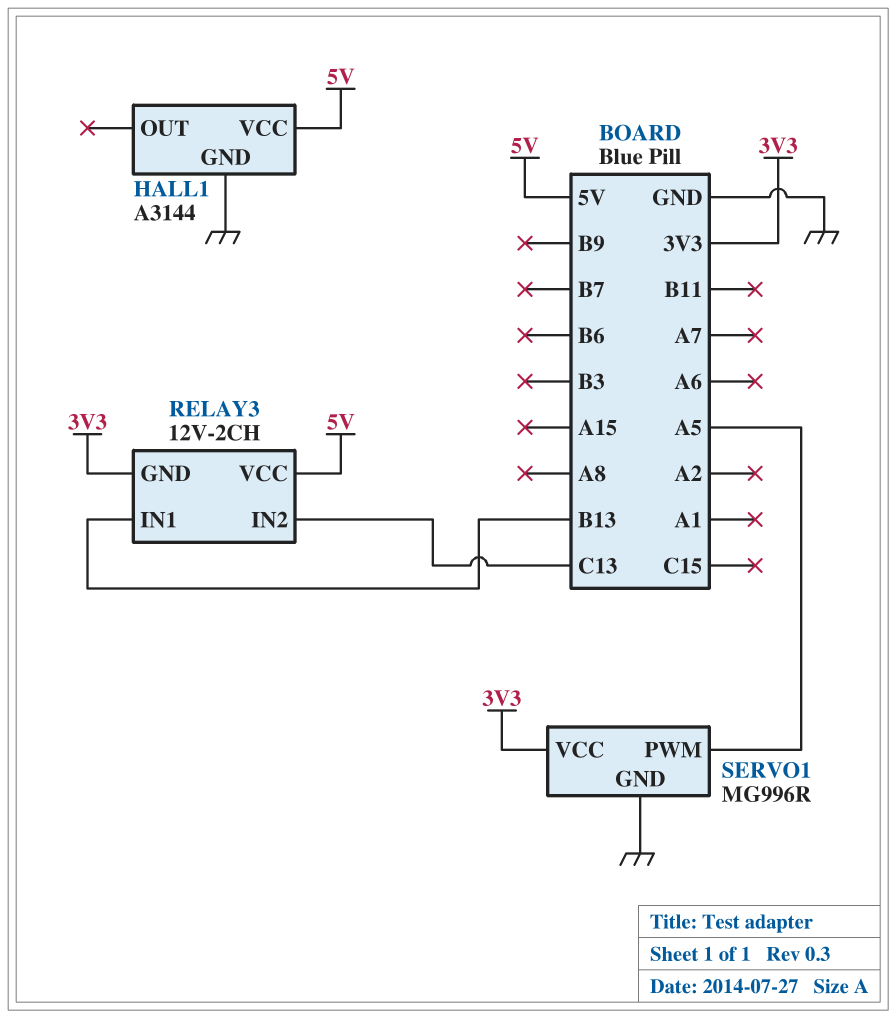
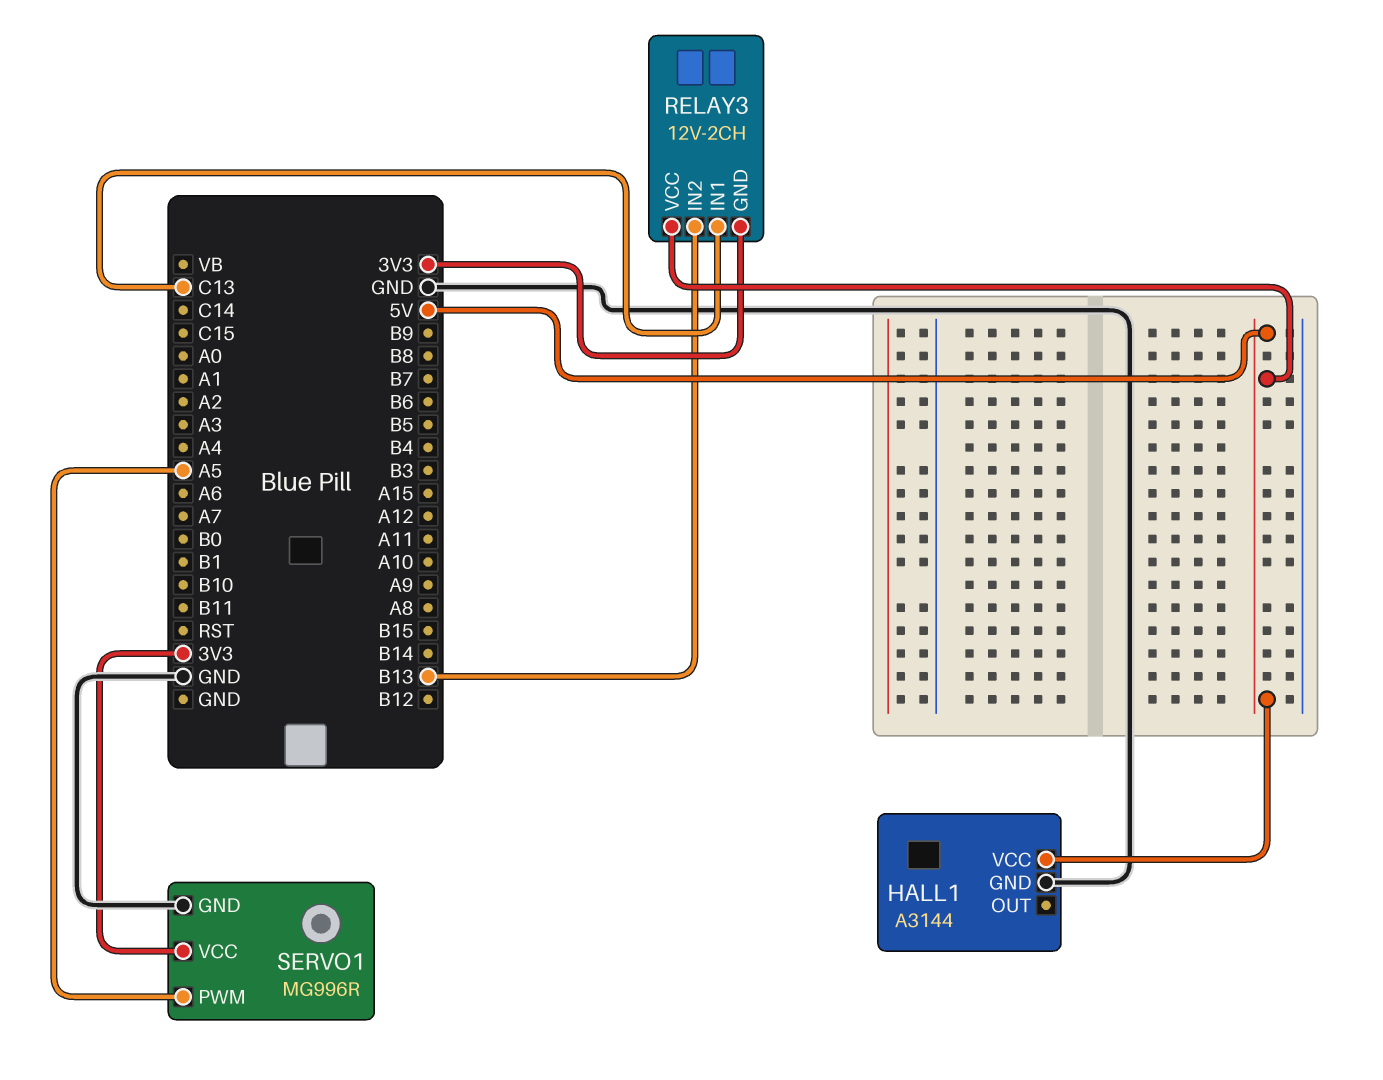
RELAY3 pin IN1: B13 -> C13
RELAY3 pin IN2: C13 -> B13

